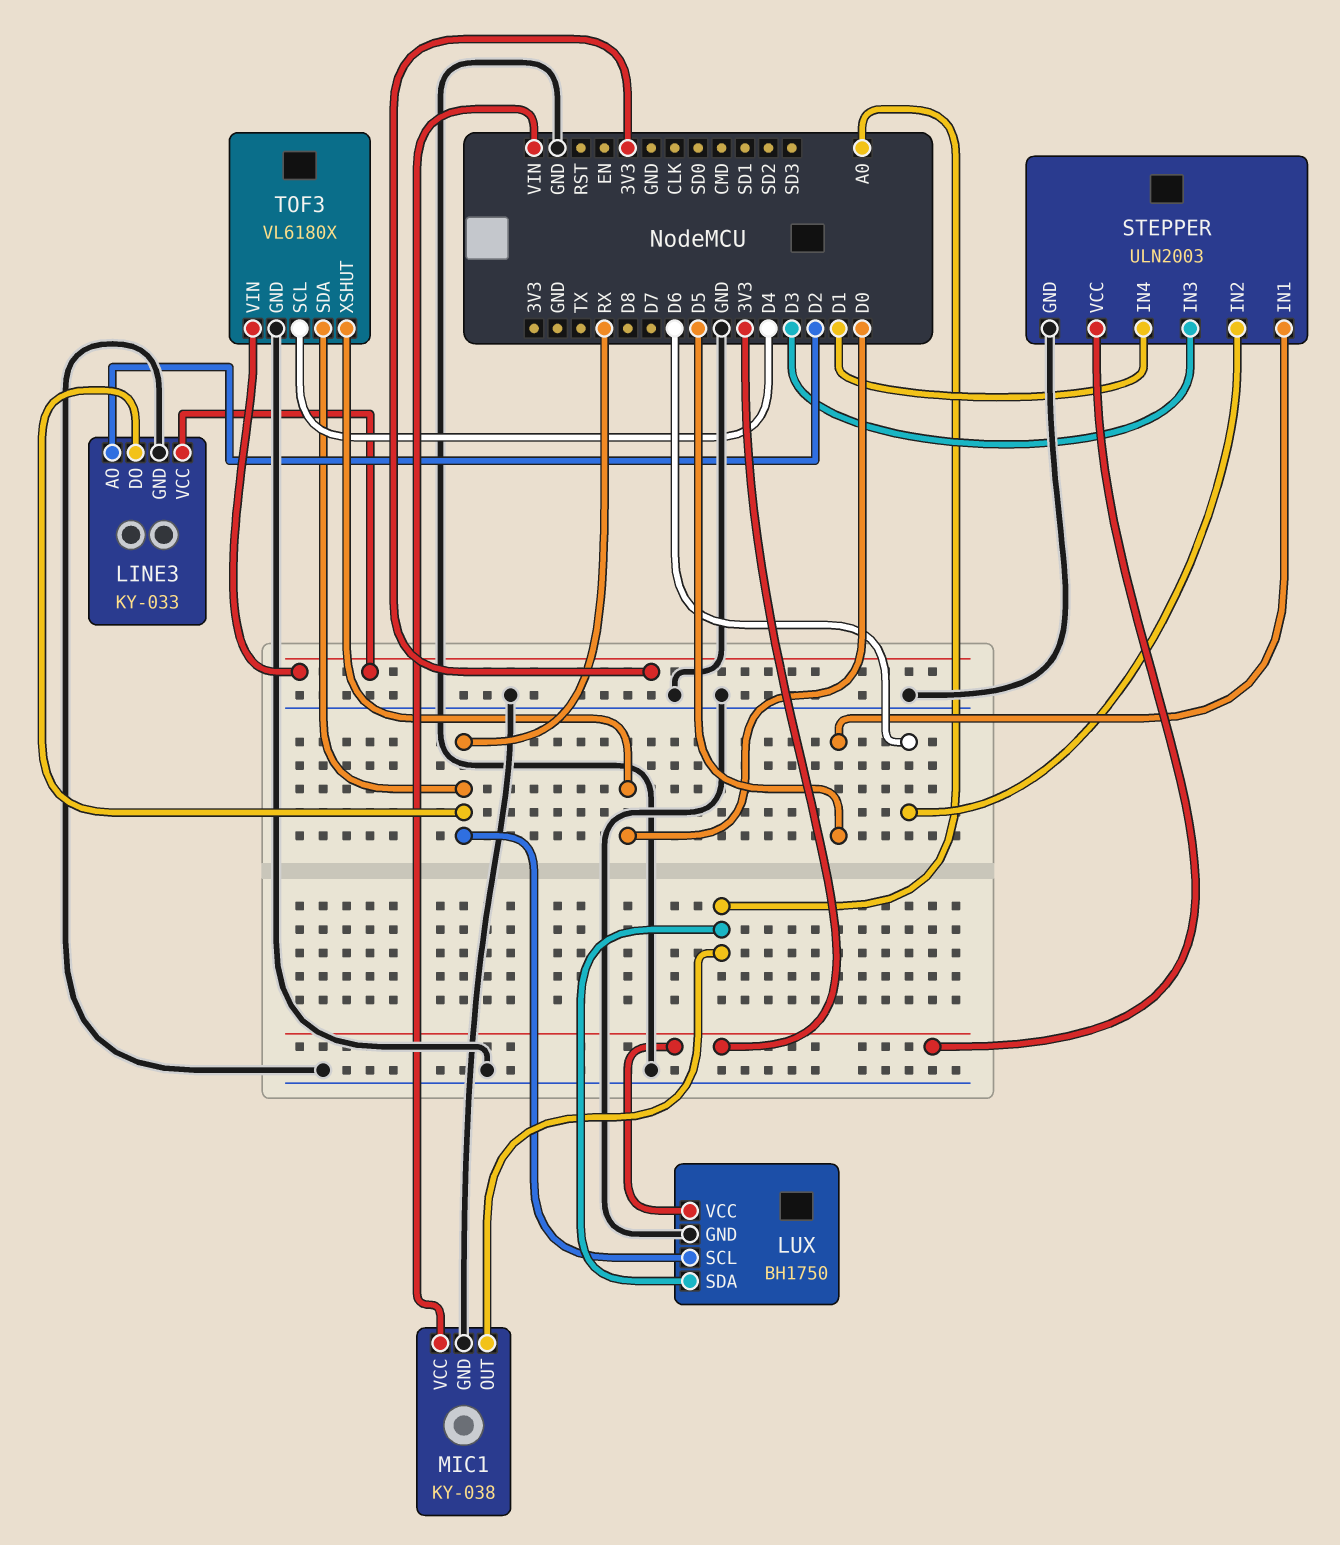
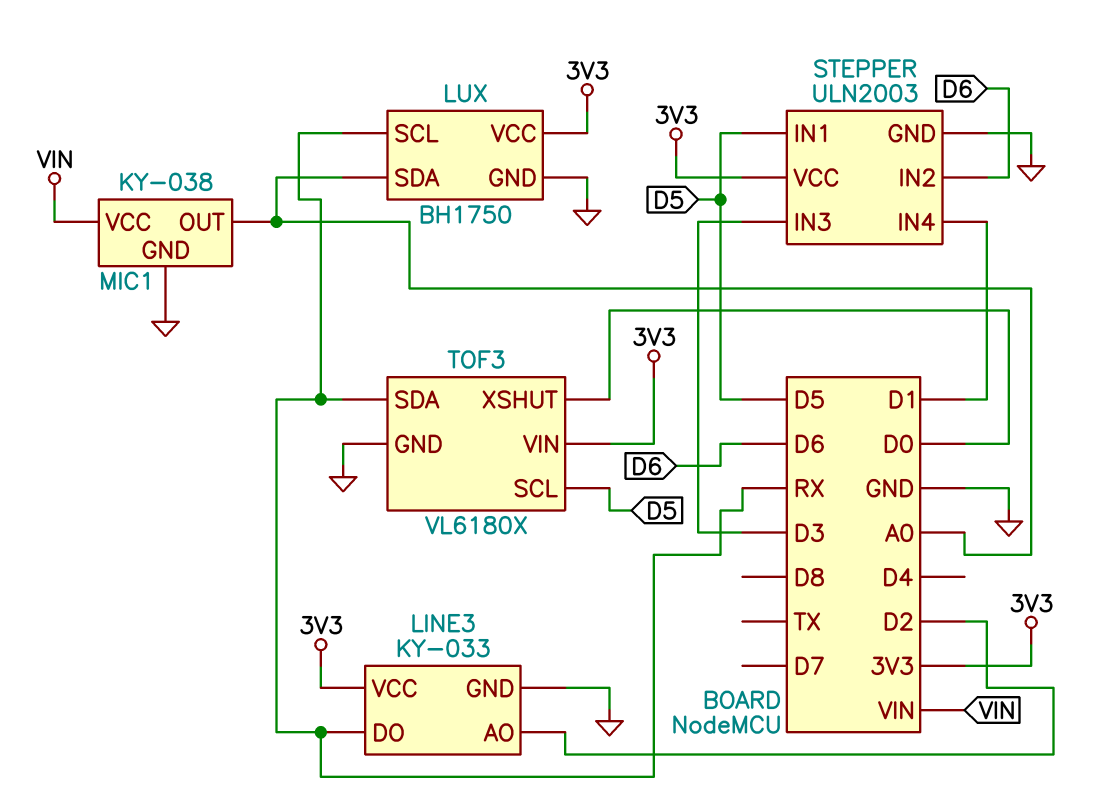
TOF3 pin SCL: D4 -> D5

